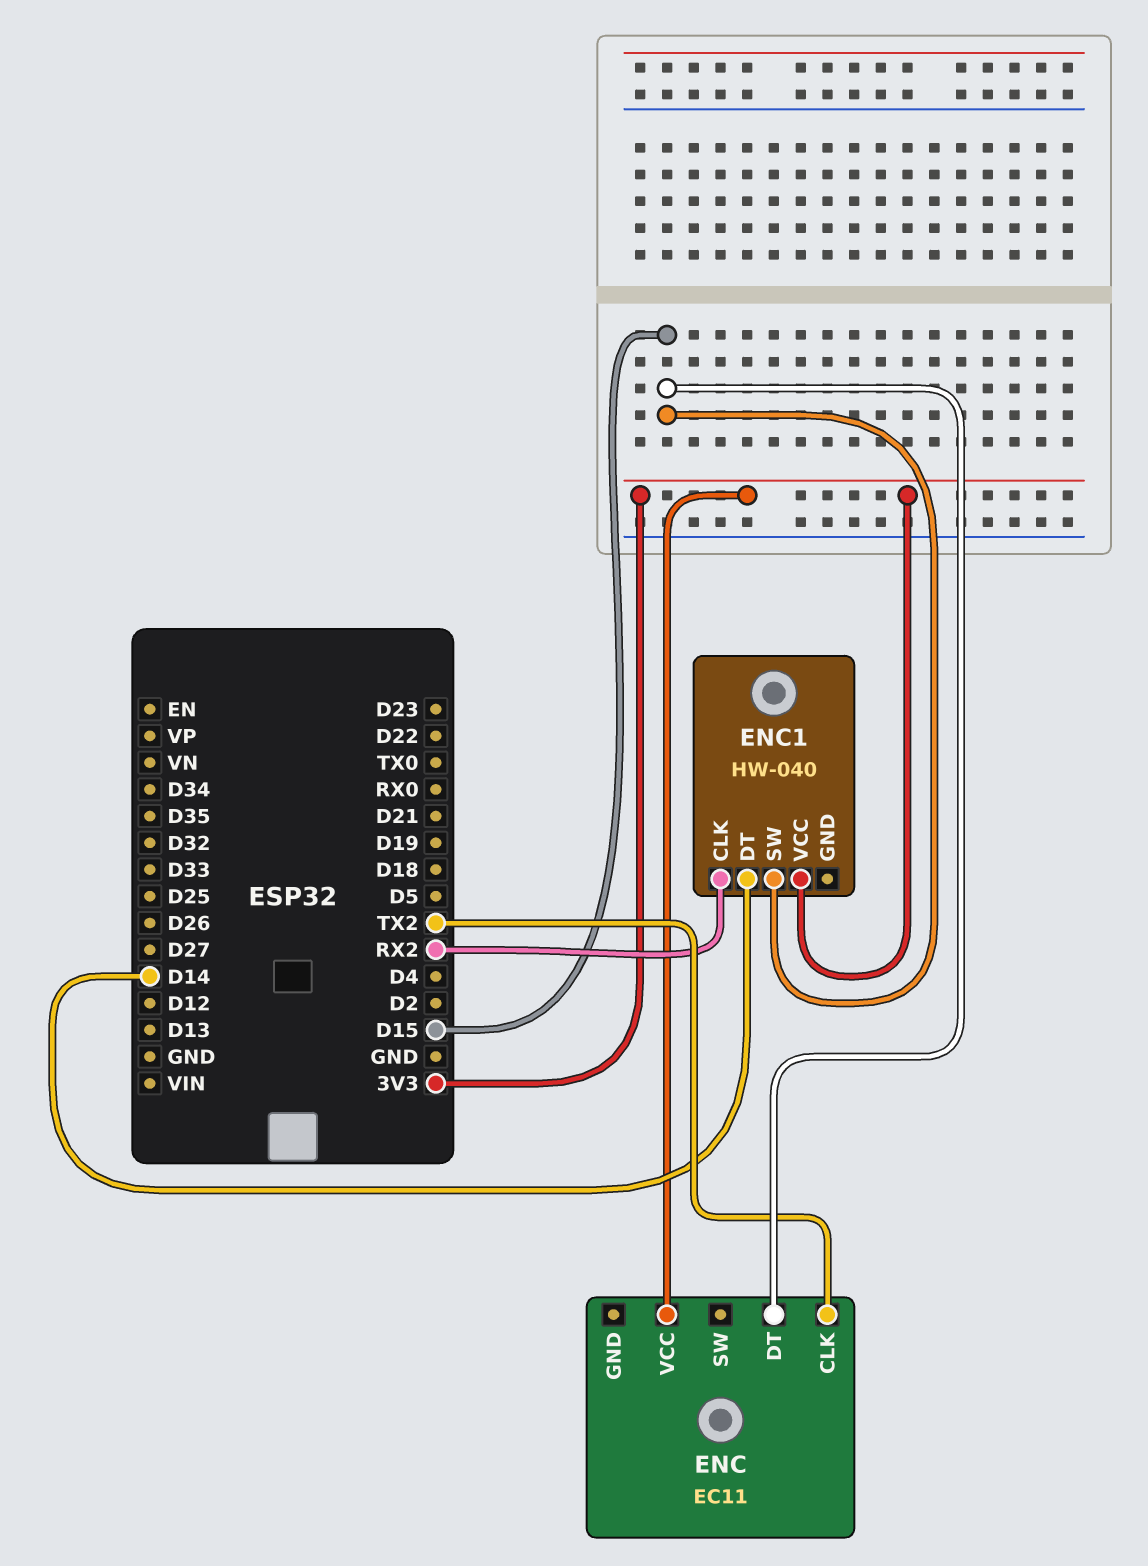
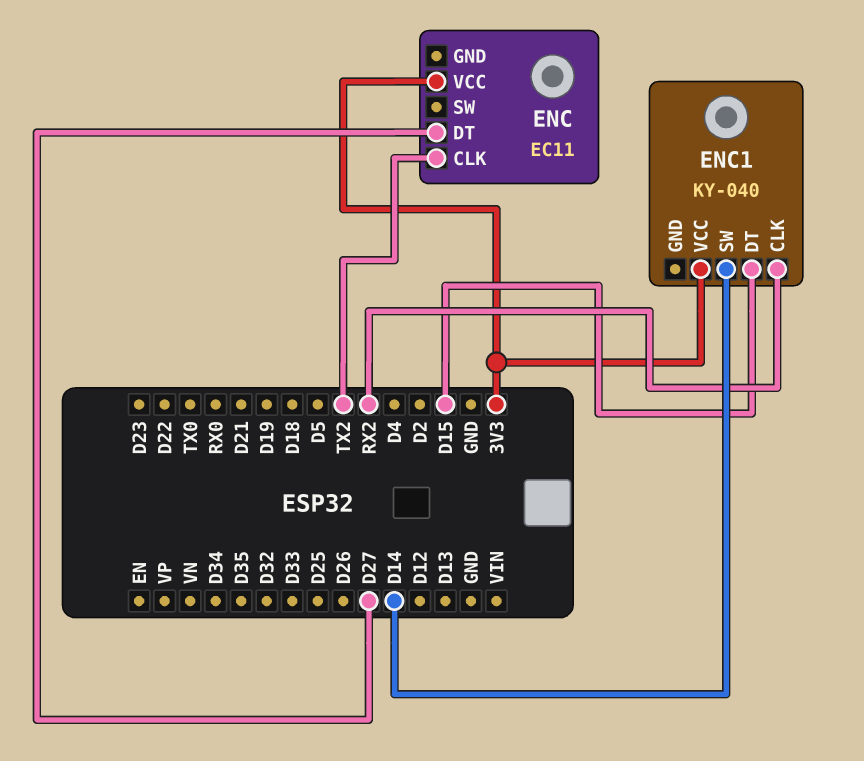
ENC pin DT: D15 -> D27
ENC1: HW-040 -> KY-040
ENC1 pin DT: D14 -> D15
ENC1 pin SW: D15 -> D14

